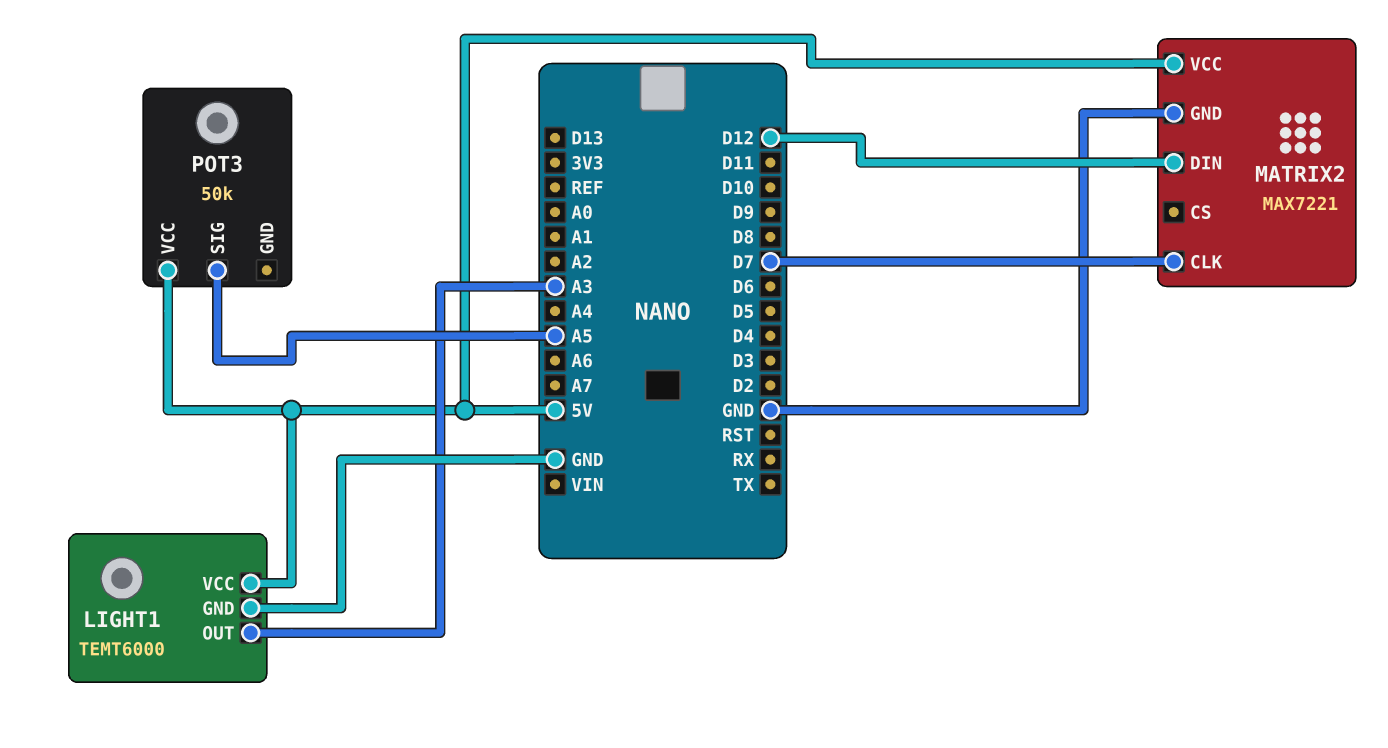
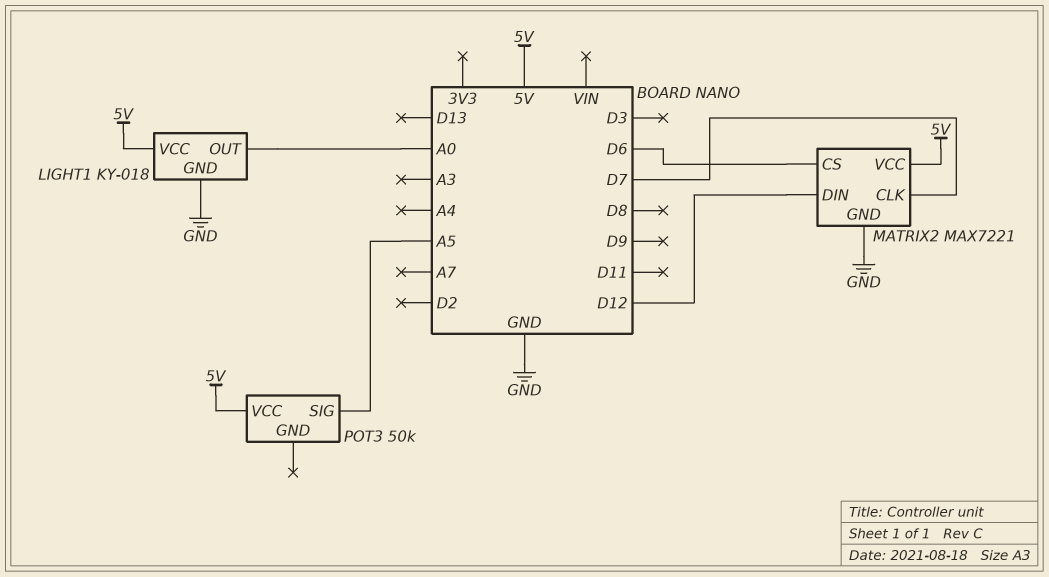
LIGHT1: TEMT6000 -> KY-018
LIGHT1 pin OUT: A3 -> A0
MATRIX2 pin CS: none -> D6

